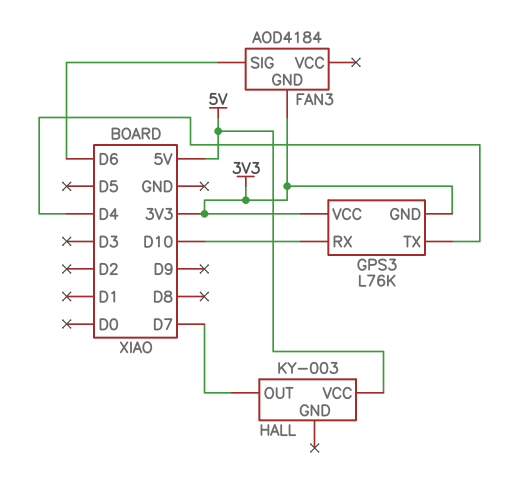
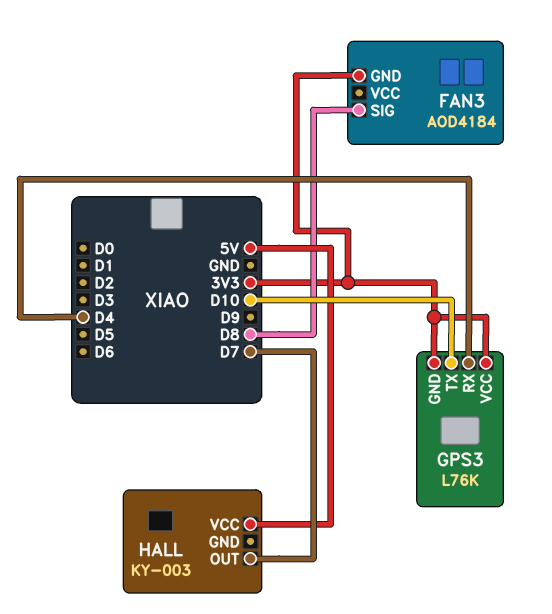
FAN3 pin SIG: D6 -> D8
GPS3 pin RX: D10 -> D4
GPS3 pin TX: D4 -> D10

